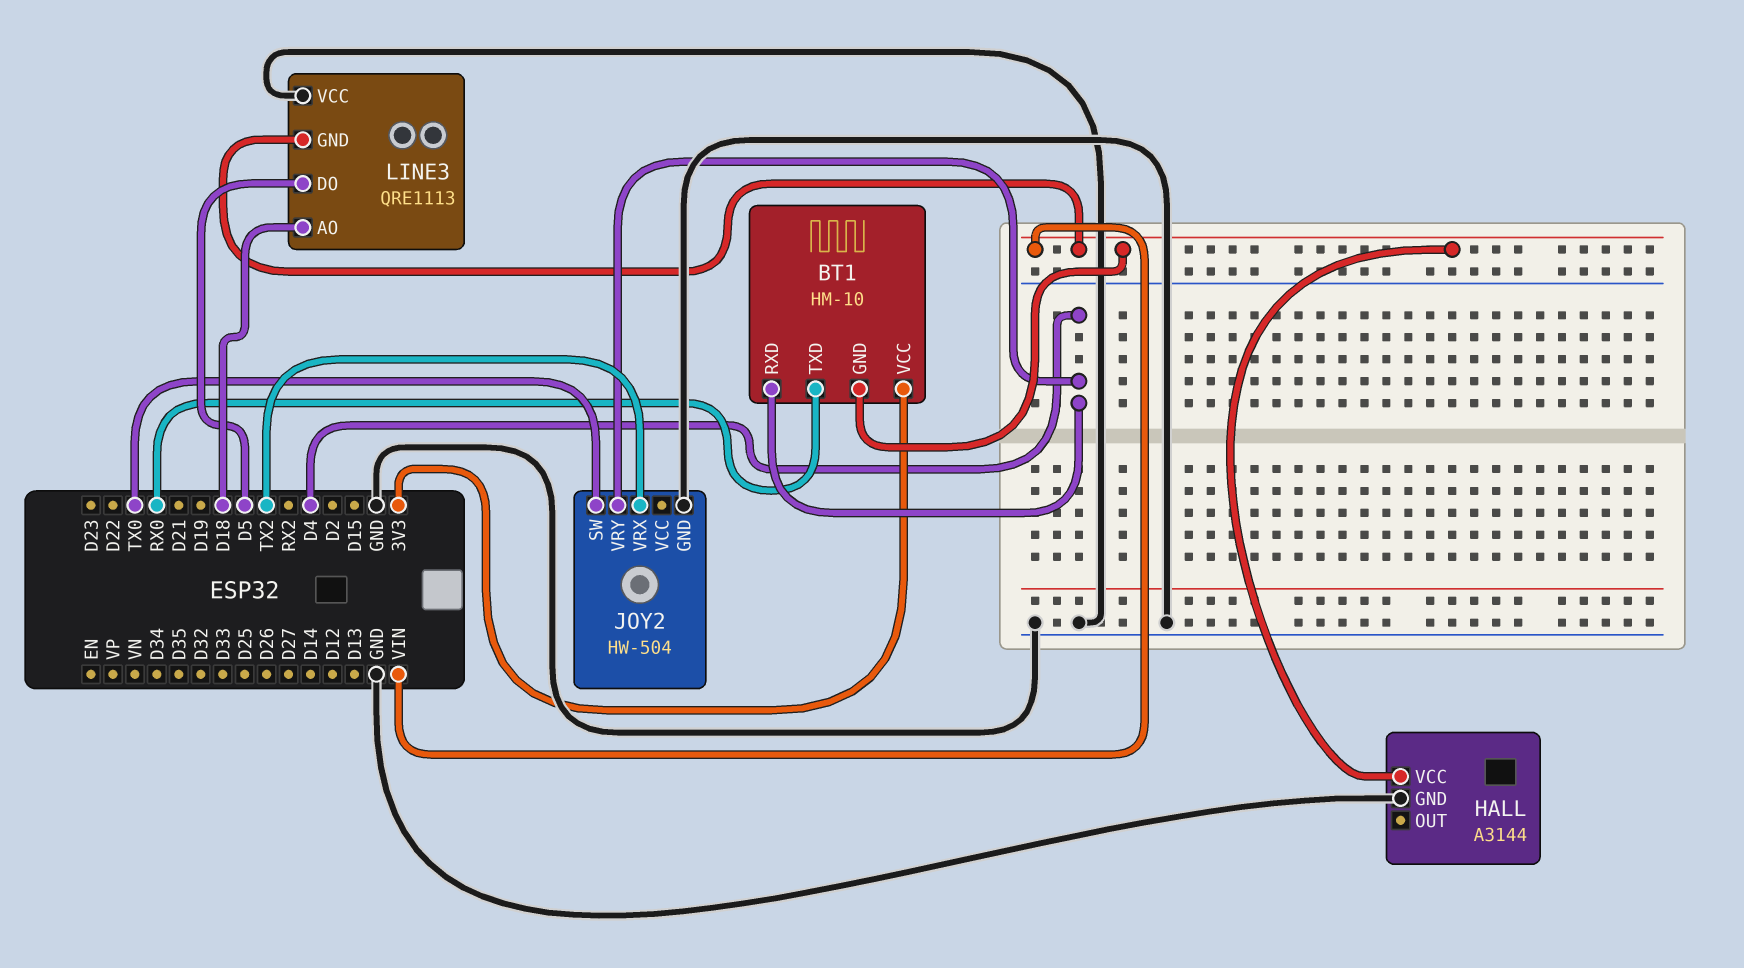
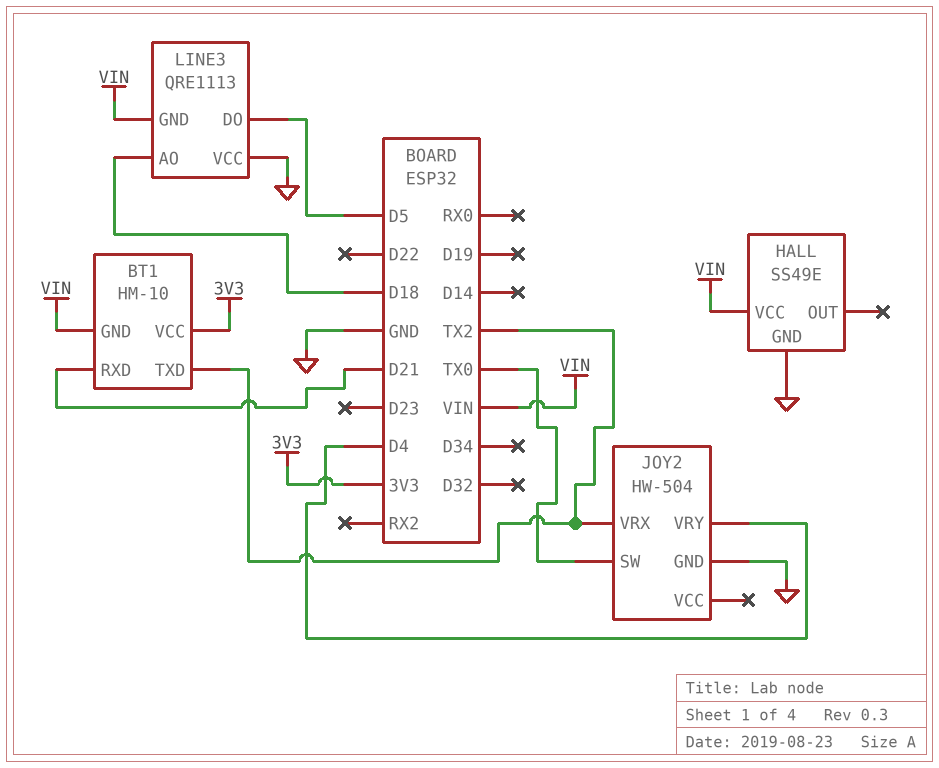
BT1 pin RXD: D4 -> D21
BT1 pin TXD: RX0 -> TX2
HALL: A3144 -> SS49E

